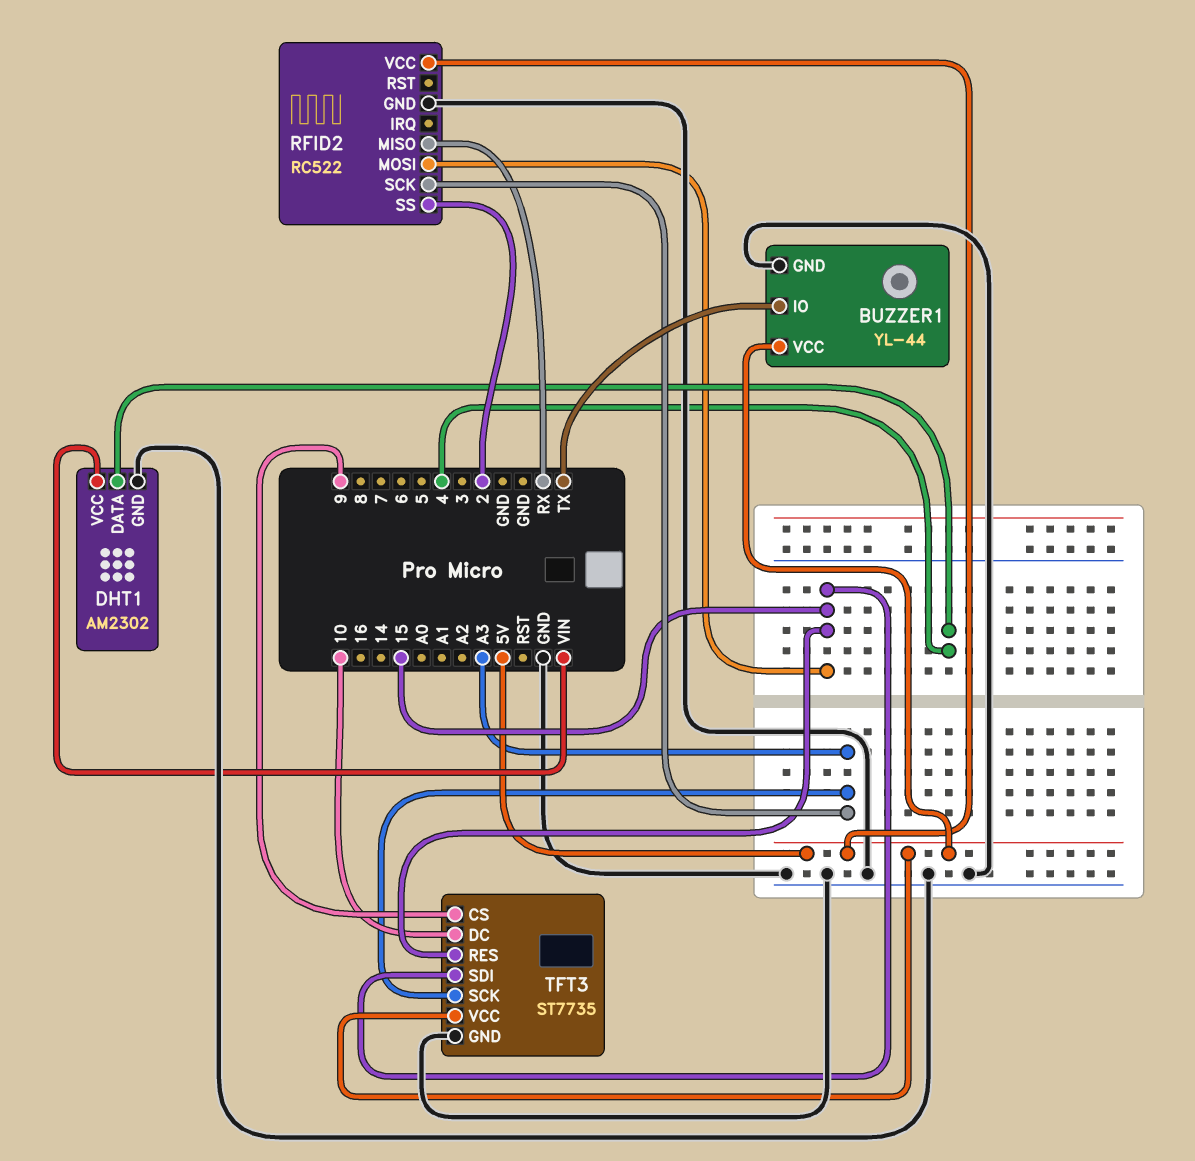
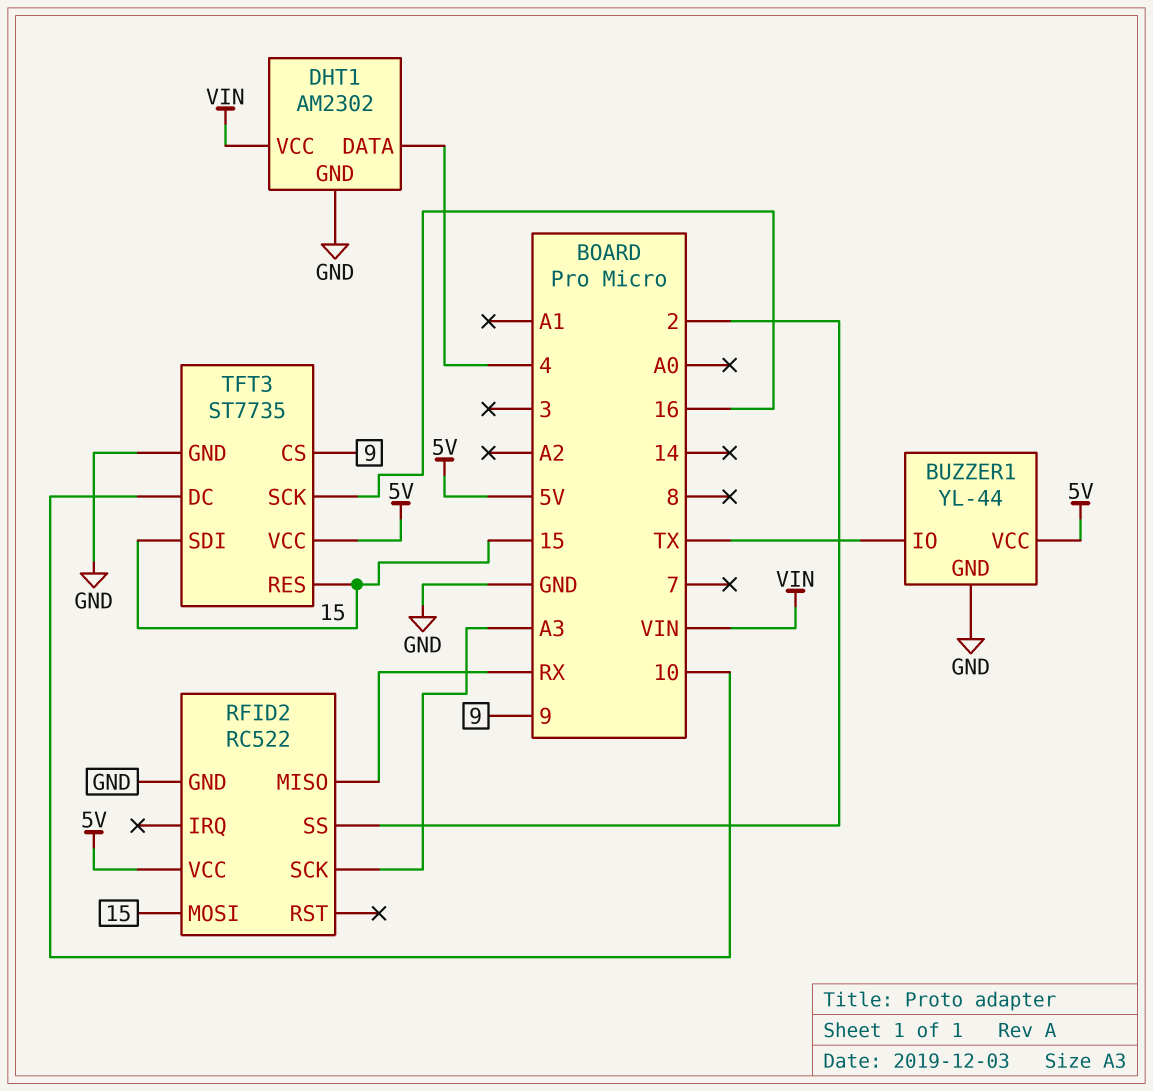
TFT3 pin SCK: A3 -> 16

